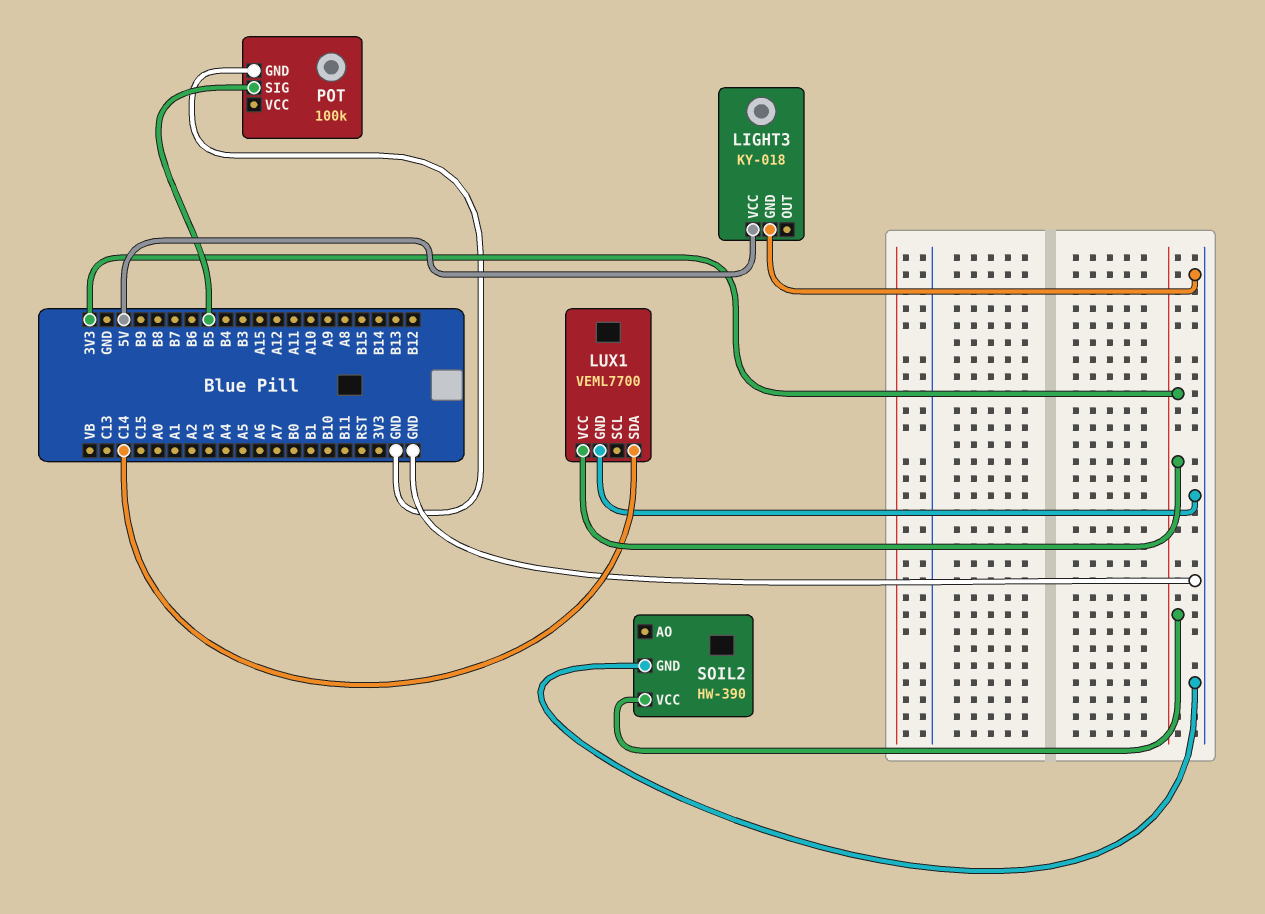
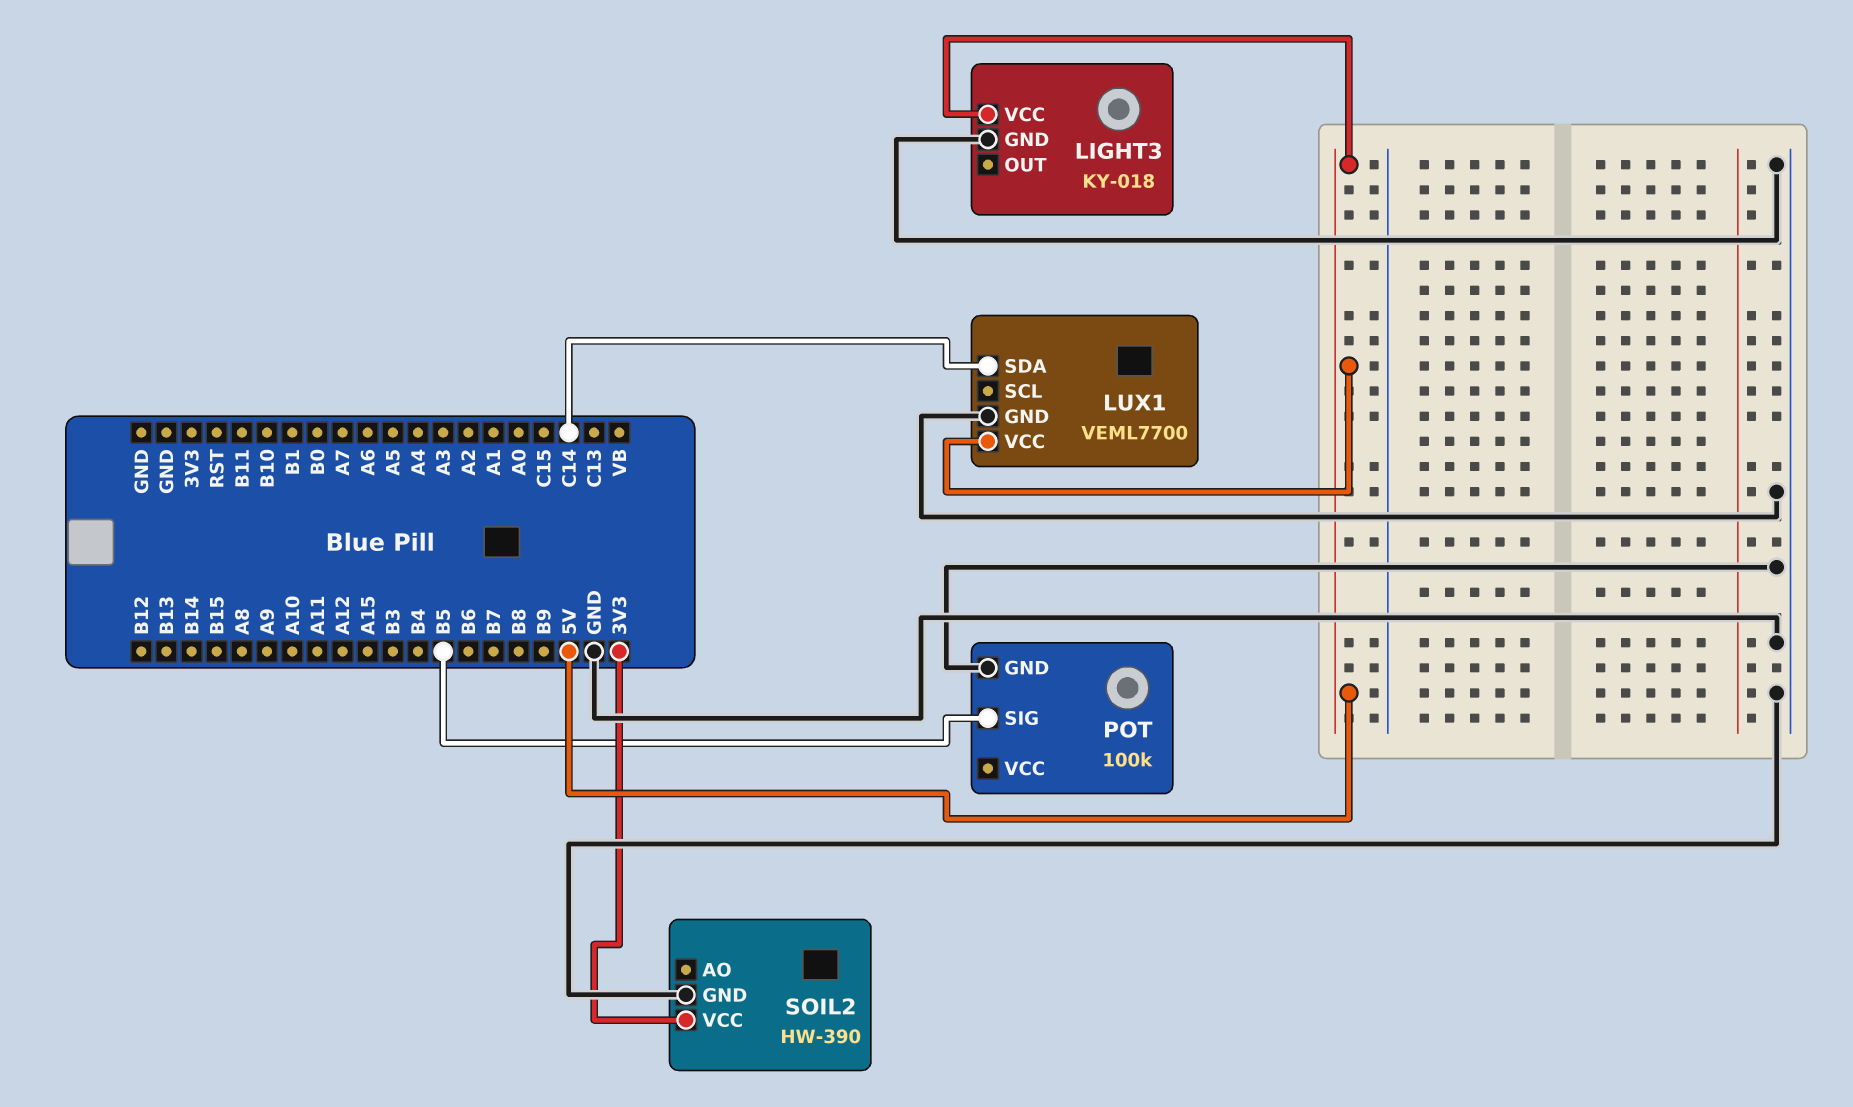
LUX1 pin VCC: 3V3 -> 5V

